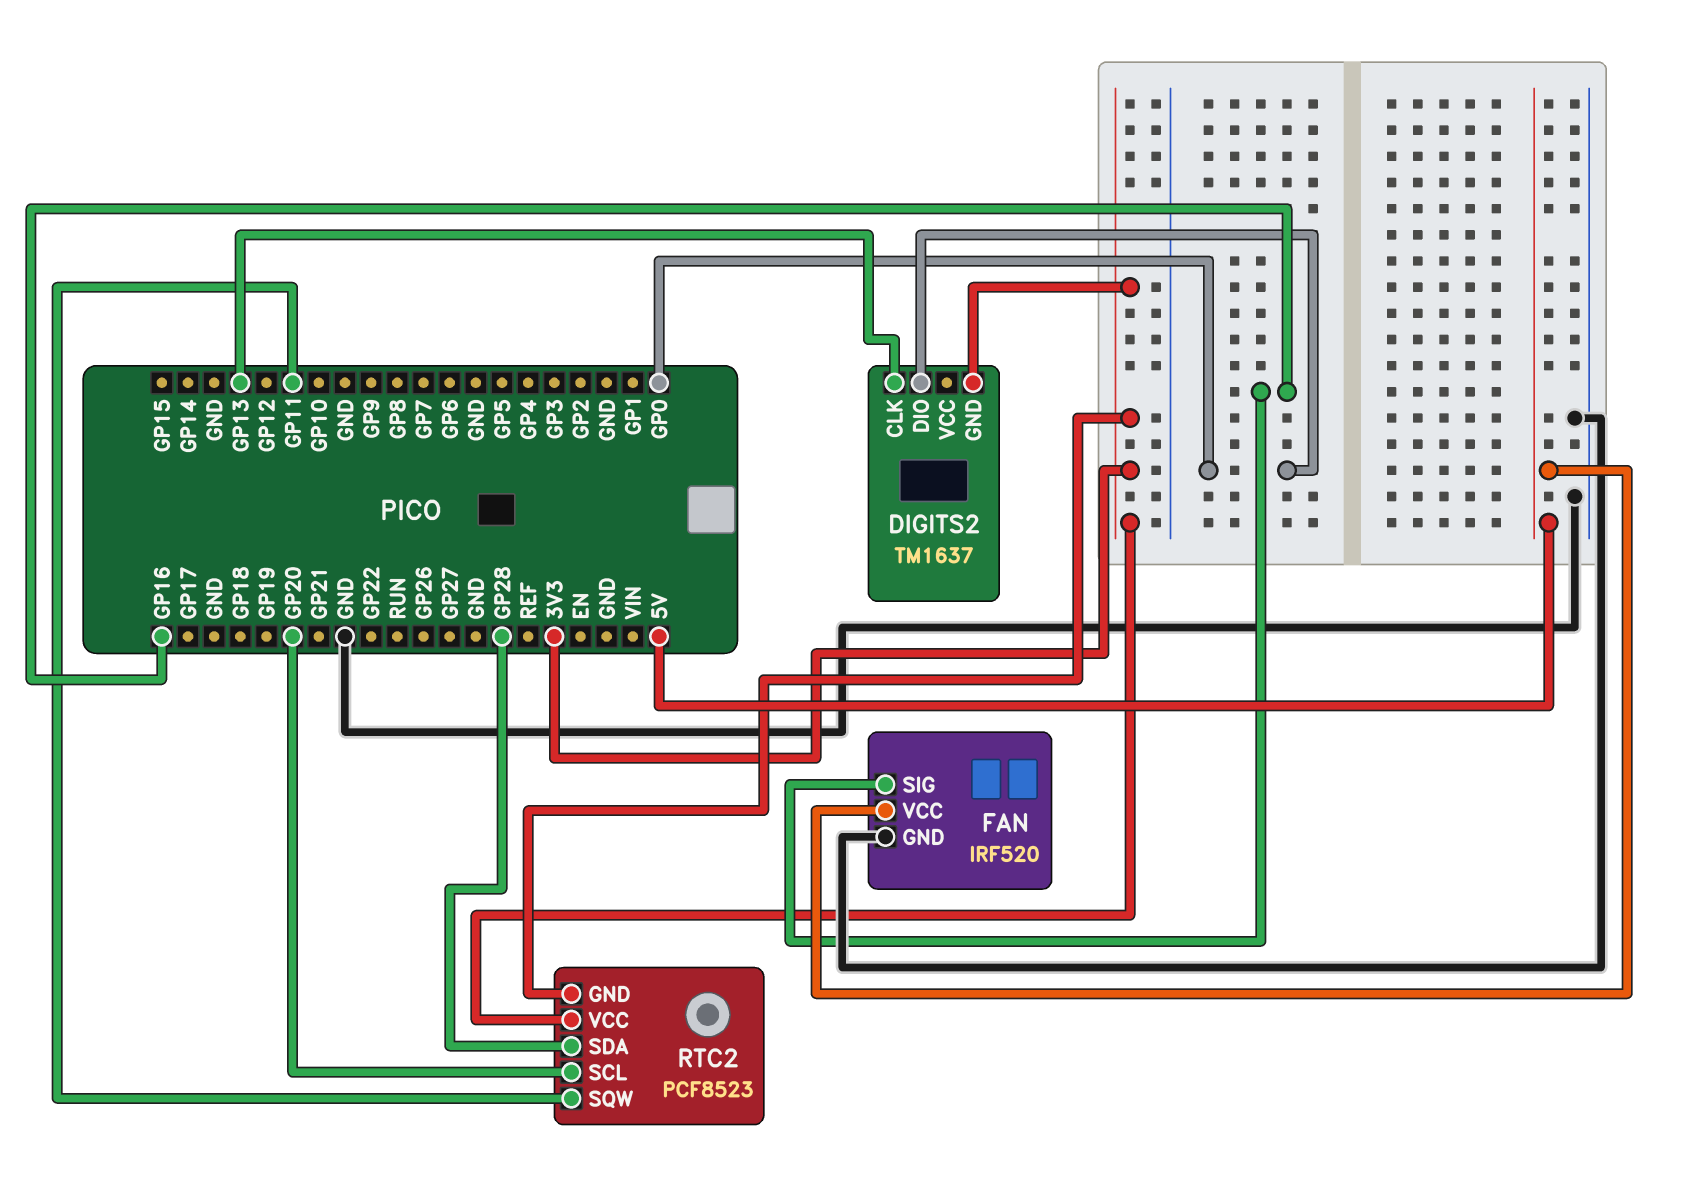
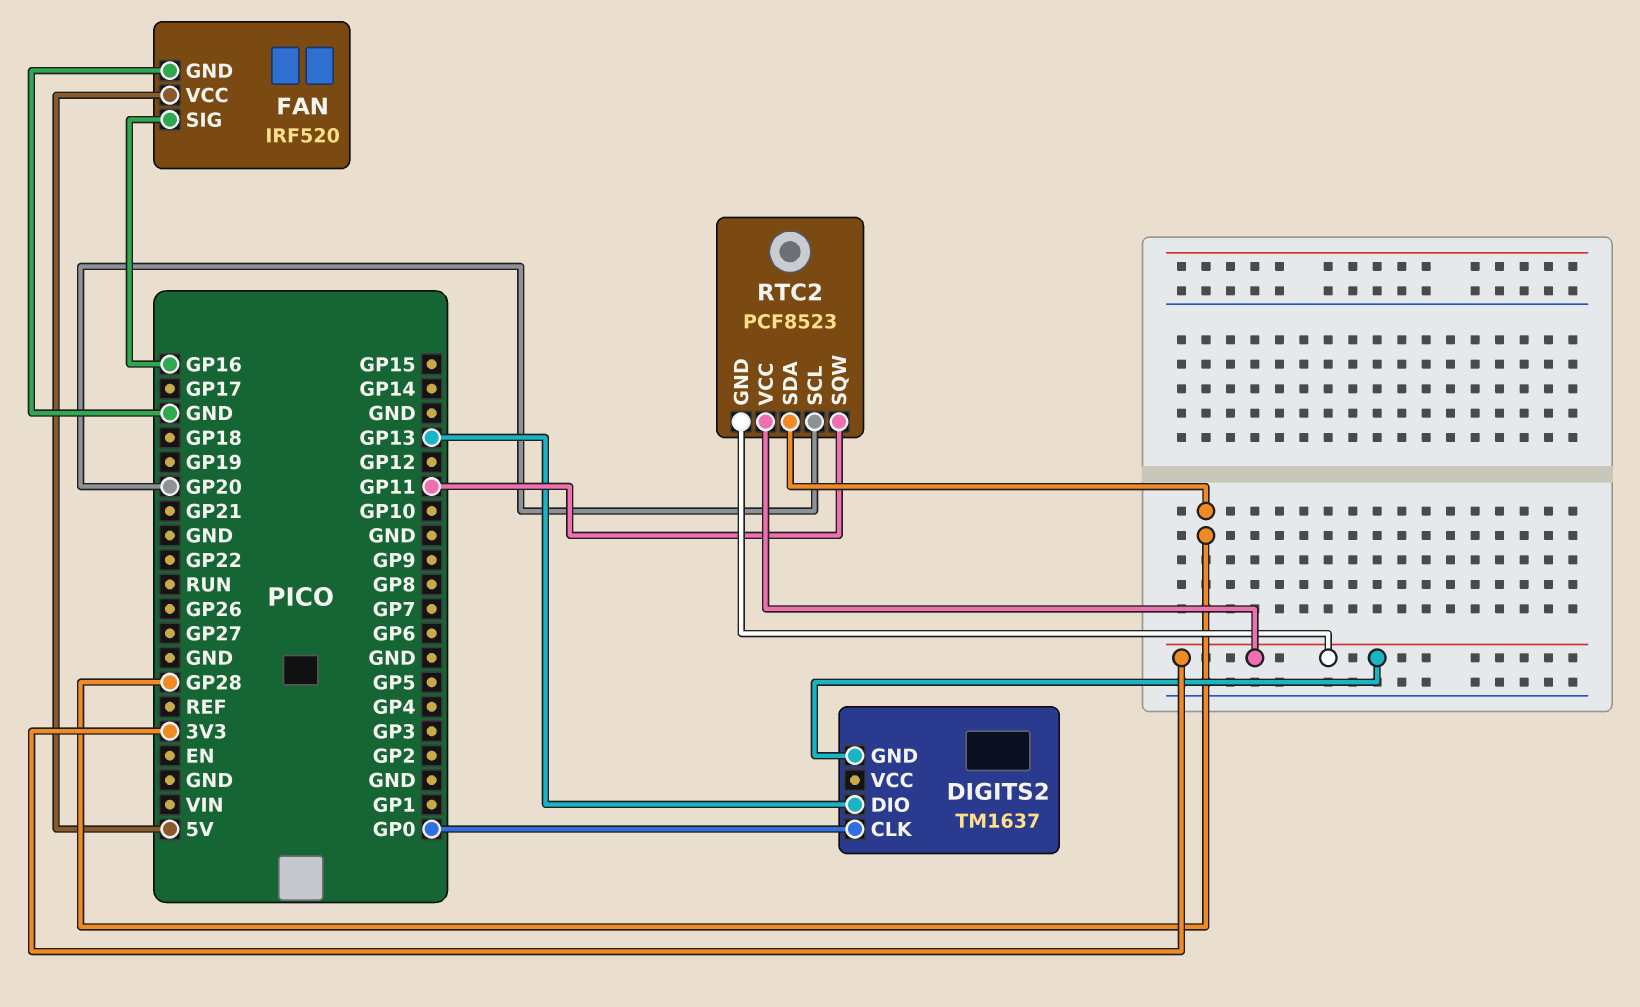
DIGITS2 pin CLK: GP13 -> GP0
DIGITS2 pin DIO: GP0 -> GP13

